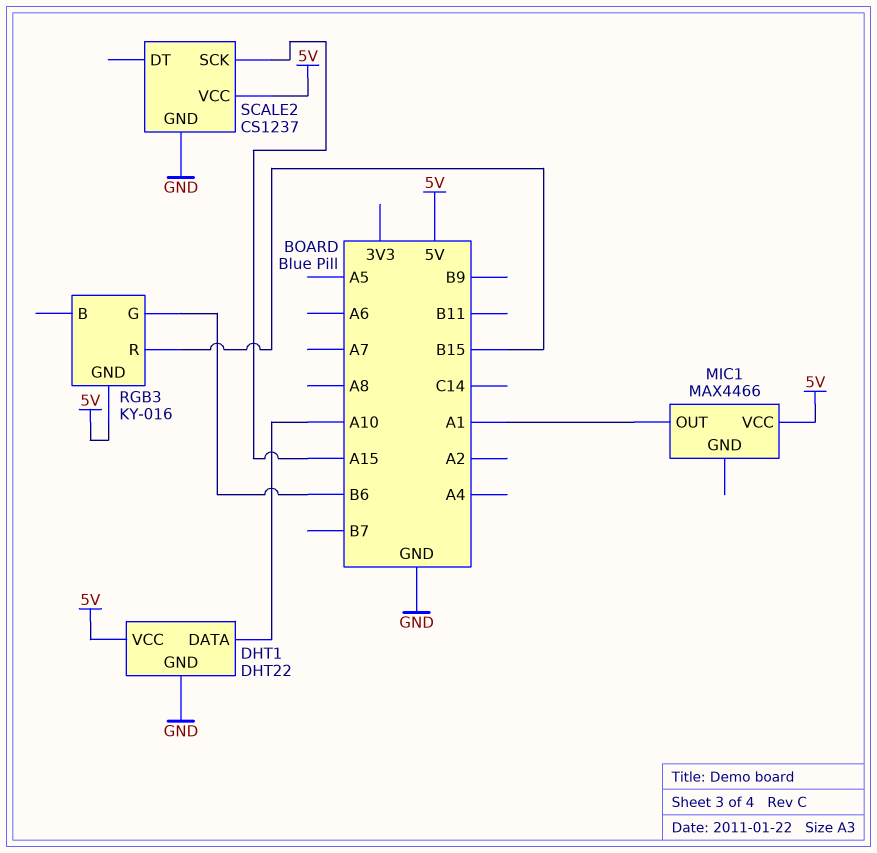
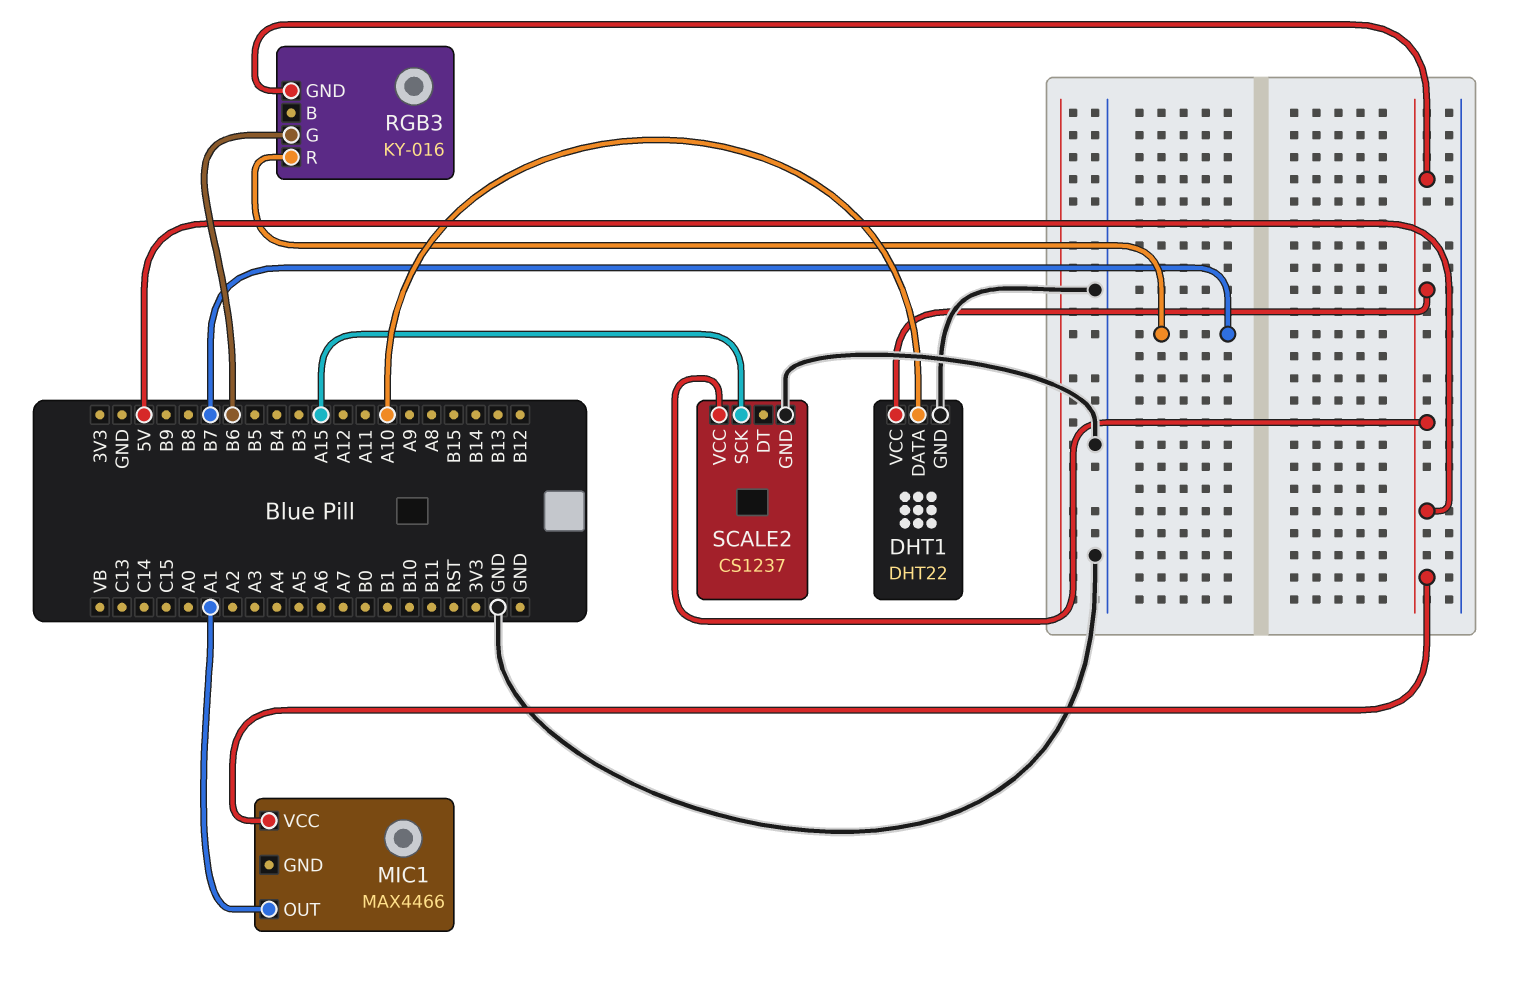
RGB3 pin R: B15 -> B7

